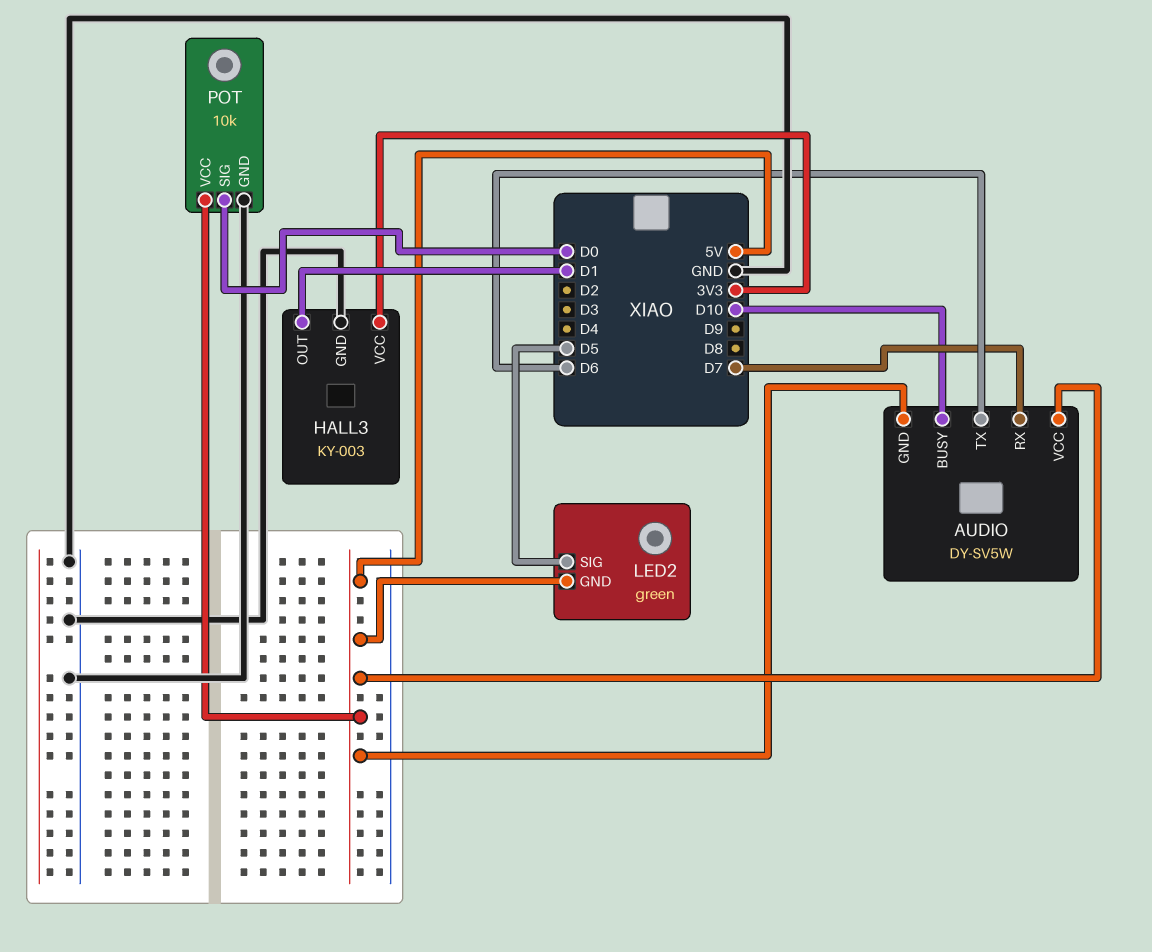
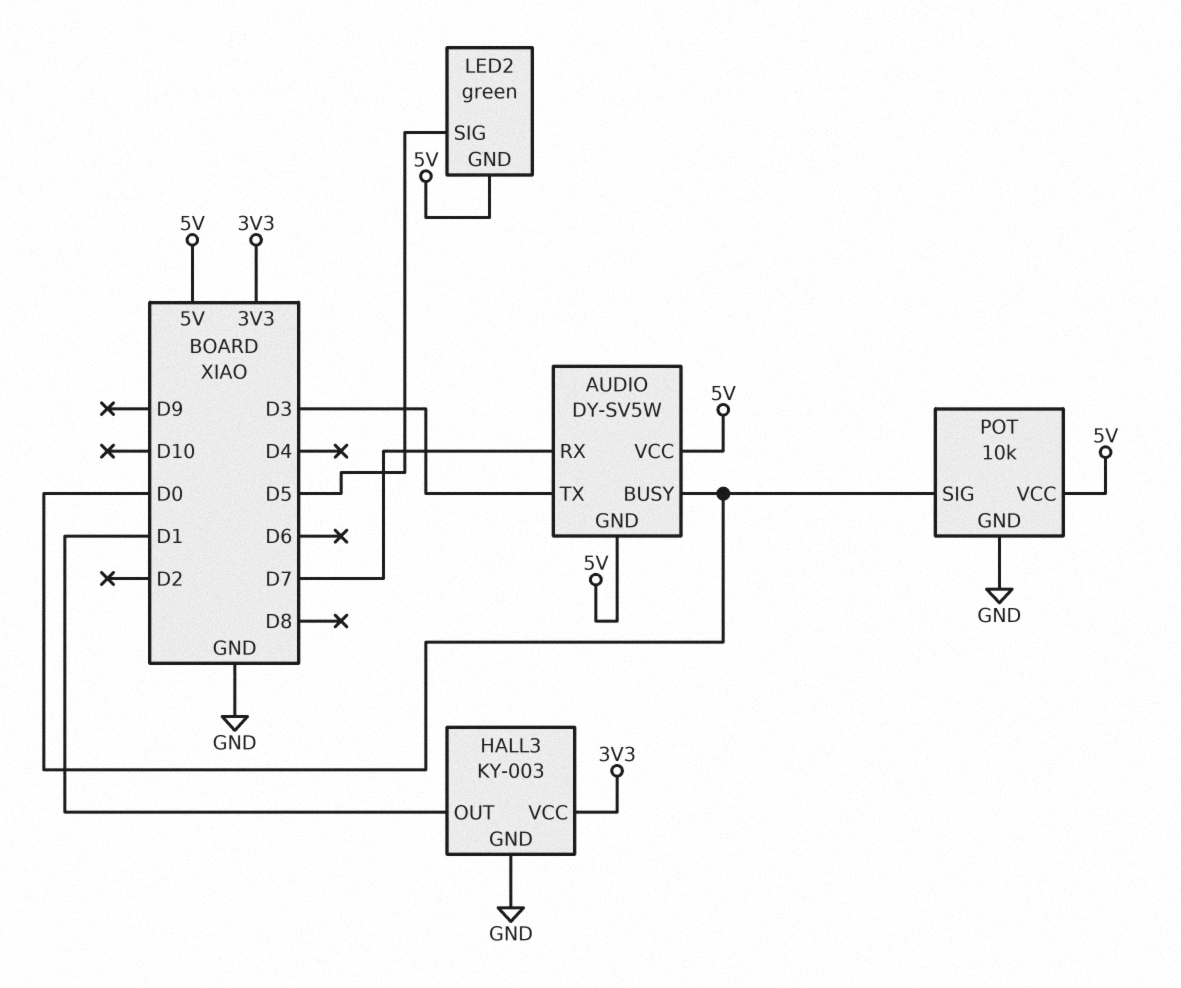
AUDIO pin BUSY: D10 -> D0
AUDIO pin TX: D6 -> D3

